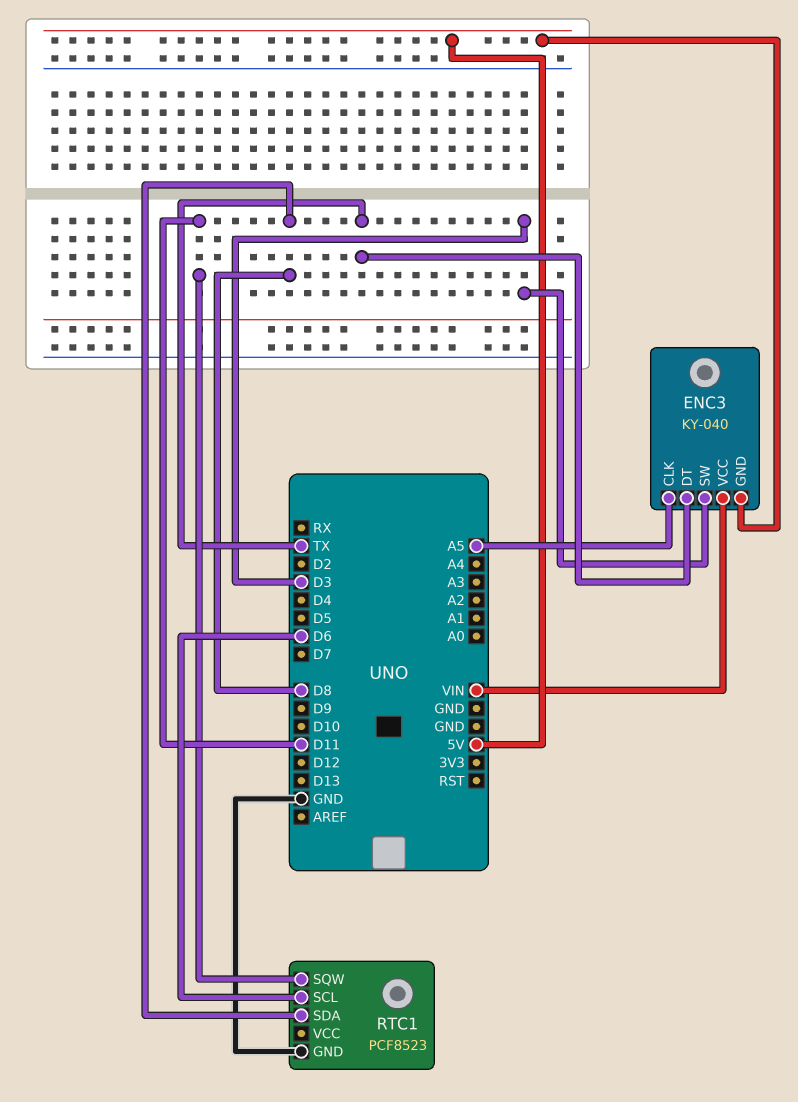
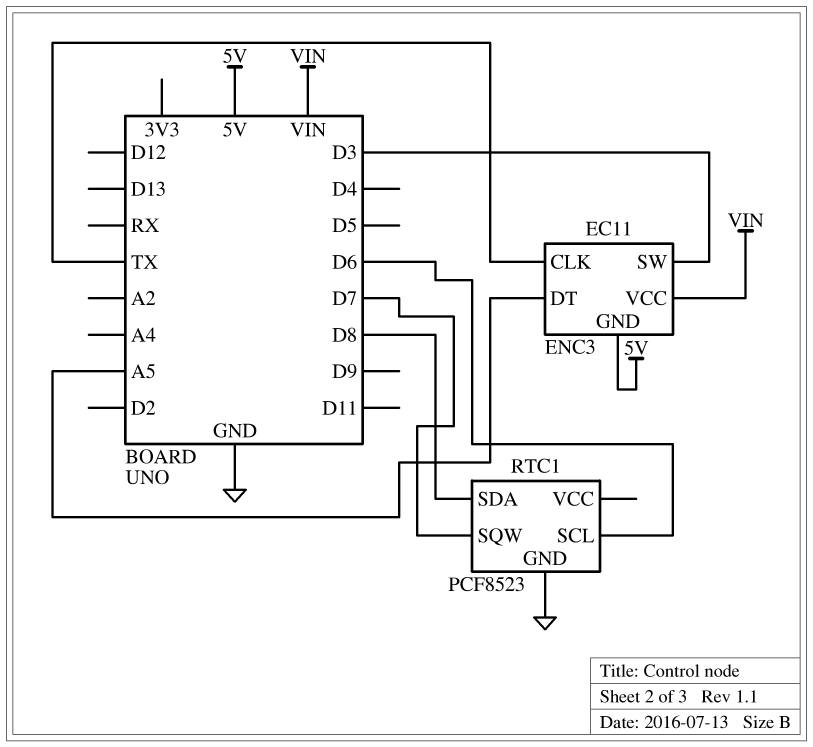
ENC3: KY-040 -> EC11
ENC3 pin CLK: A5 -> TX
ENC3 pin DT: TX -> A5
RTC1 pin SQW: D11 -> D7

